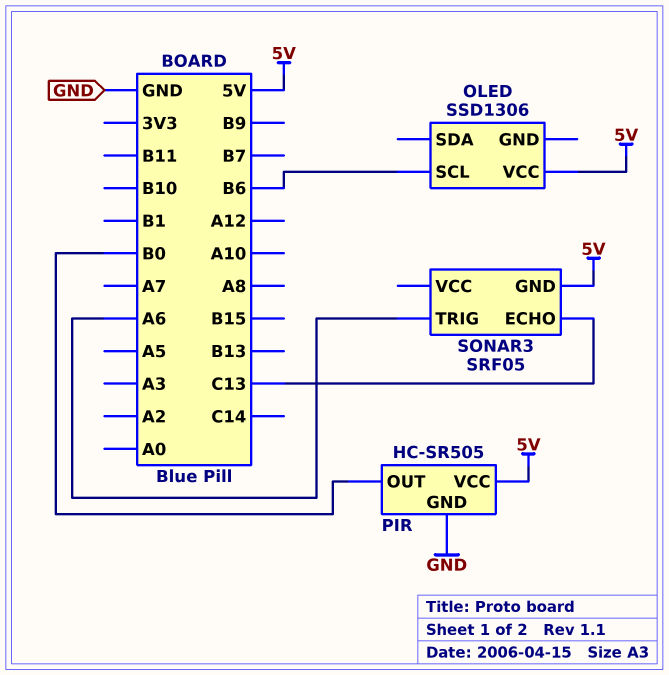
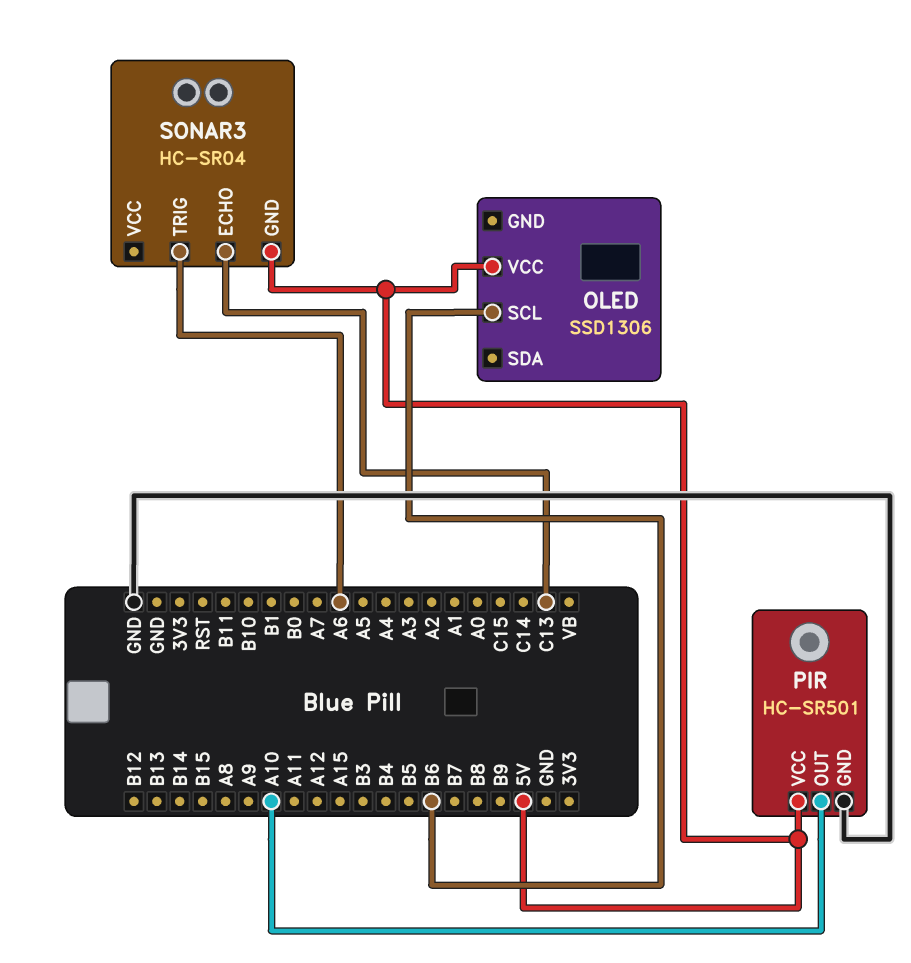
PIR: HC-SR505 -> HC-SR501
PIR pin OUT: B0 -> A10
SONAR3: SRF05 -> HC-SR04

